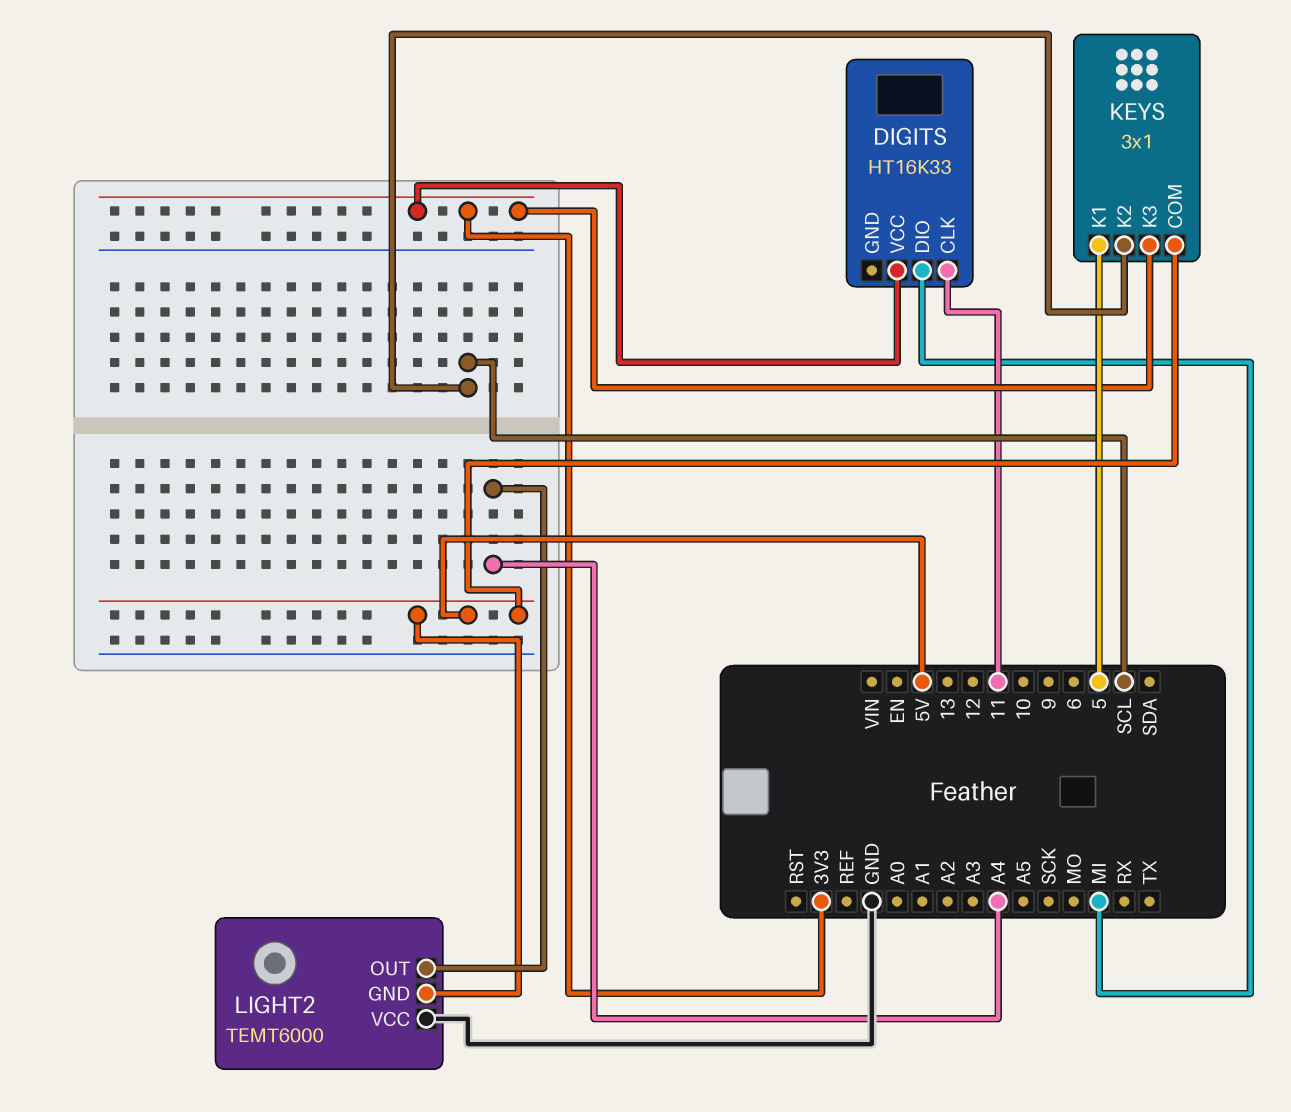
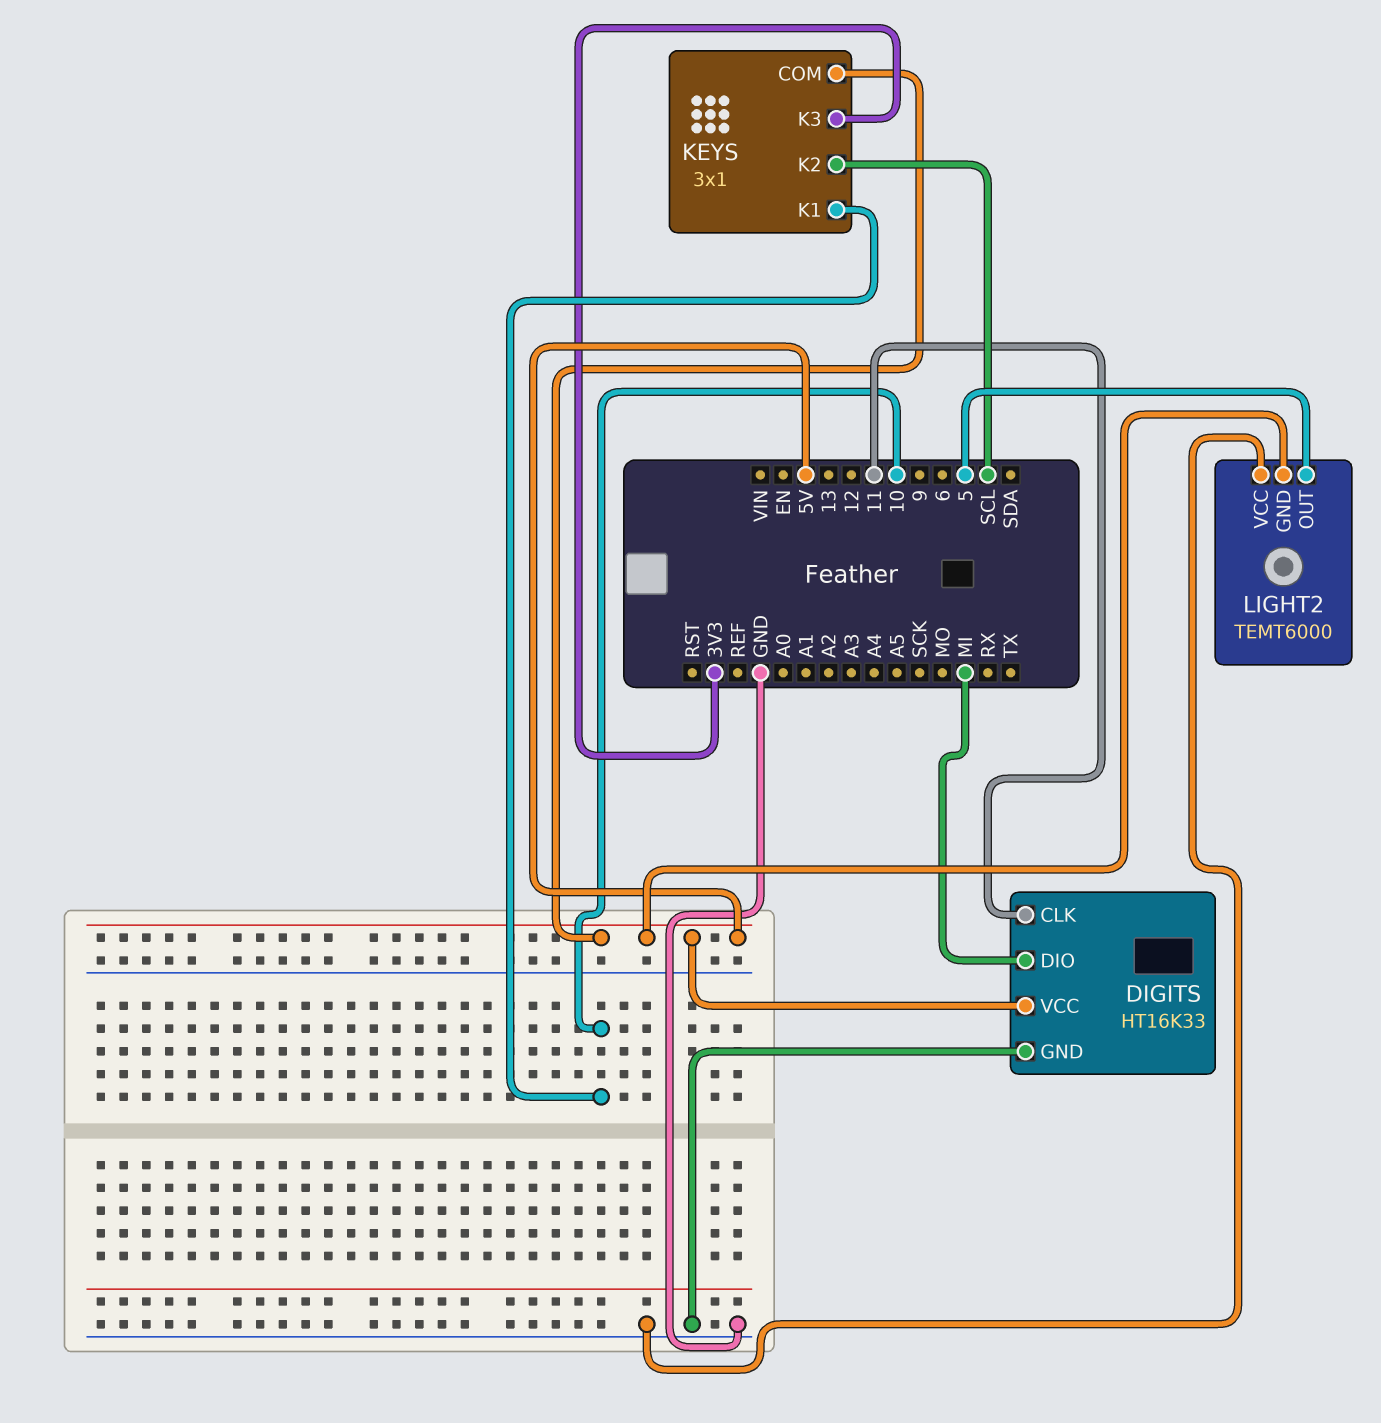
DIGITS pin GND: none -> GND
DIGITS pin VCC: 3V3 -> 5V
KEYS pin K1: 5 -> 10
LIGHT2 pin OUT: A4 -> 5

